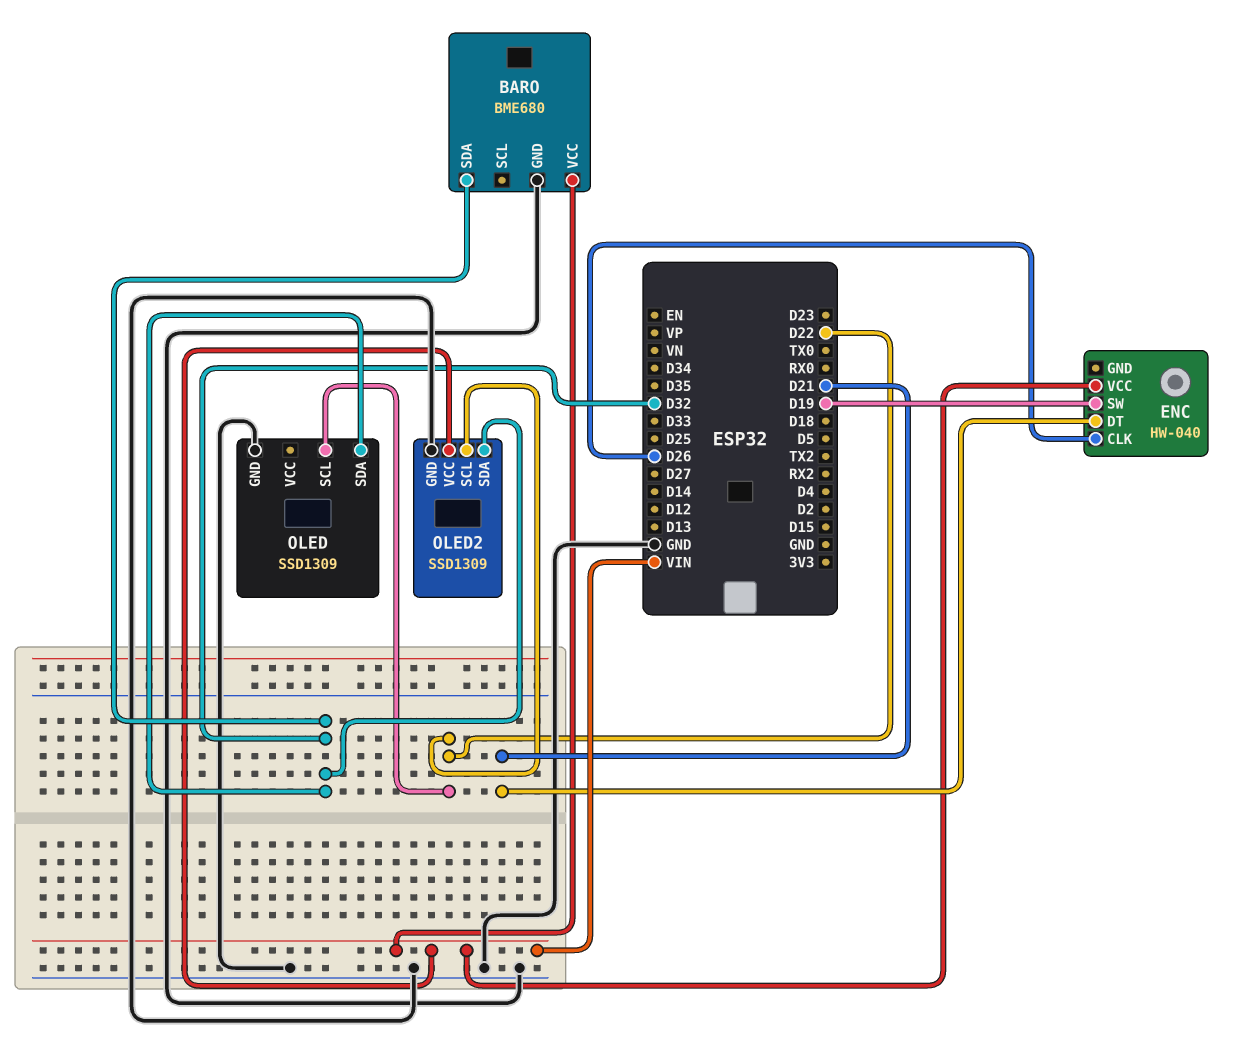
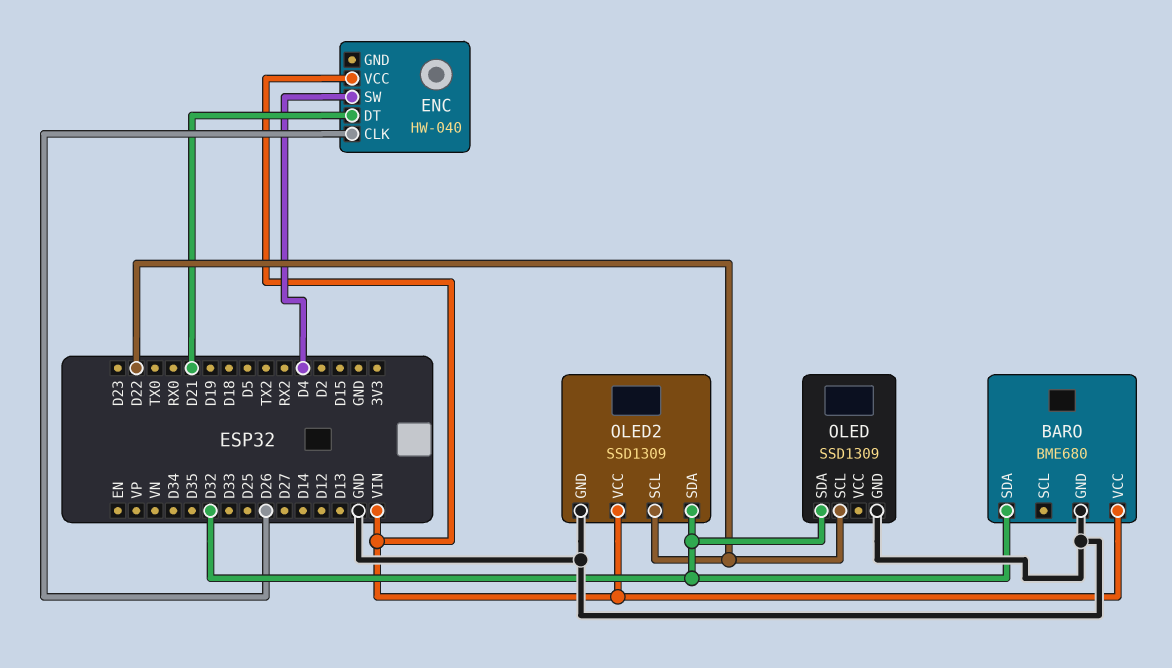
ENC pin SW: D19 -> D4

